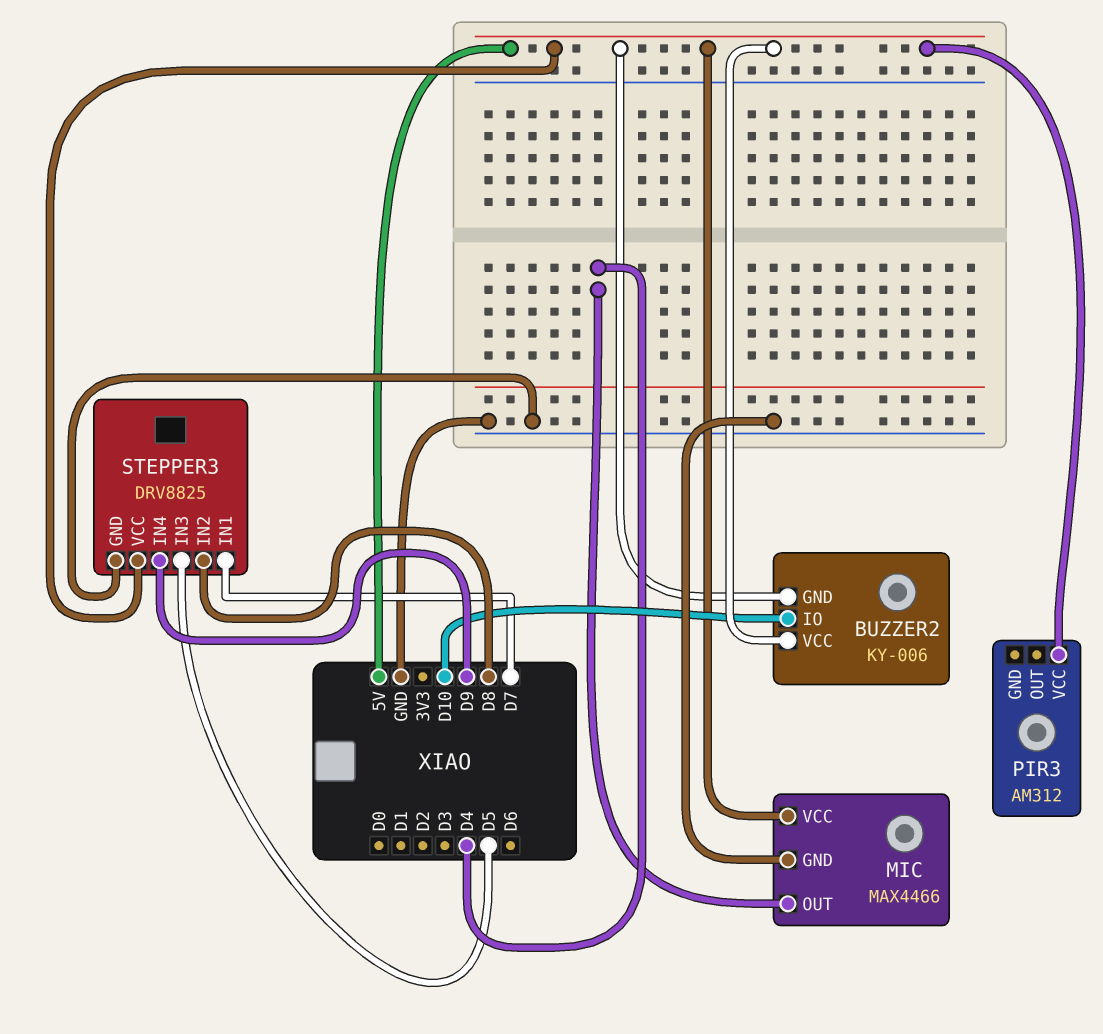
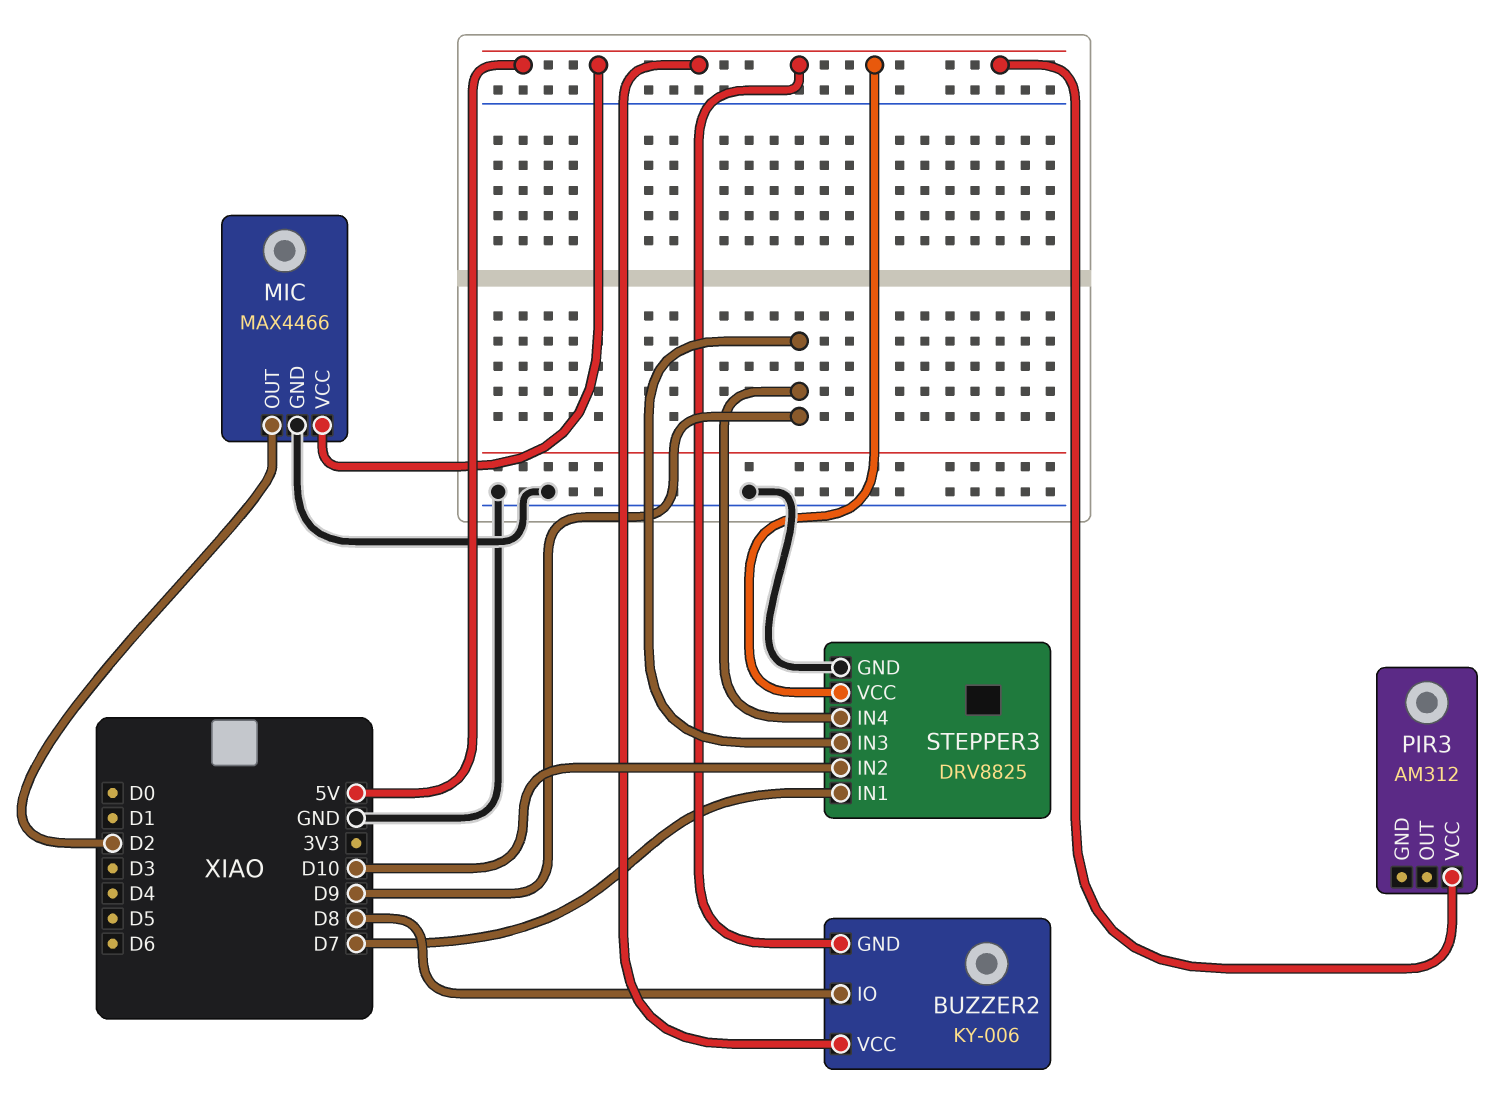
BUZZER2 pin IO: D10 -> D8
MIC pin OUT: D4 -> D2
STEPPER3 pin IN2: D8 -> D10
STEPPER3 pin IN3: D5 -> D9

